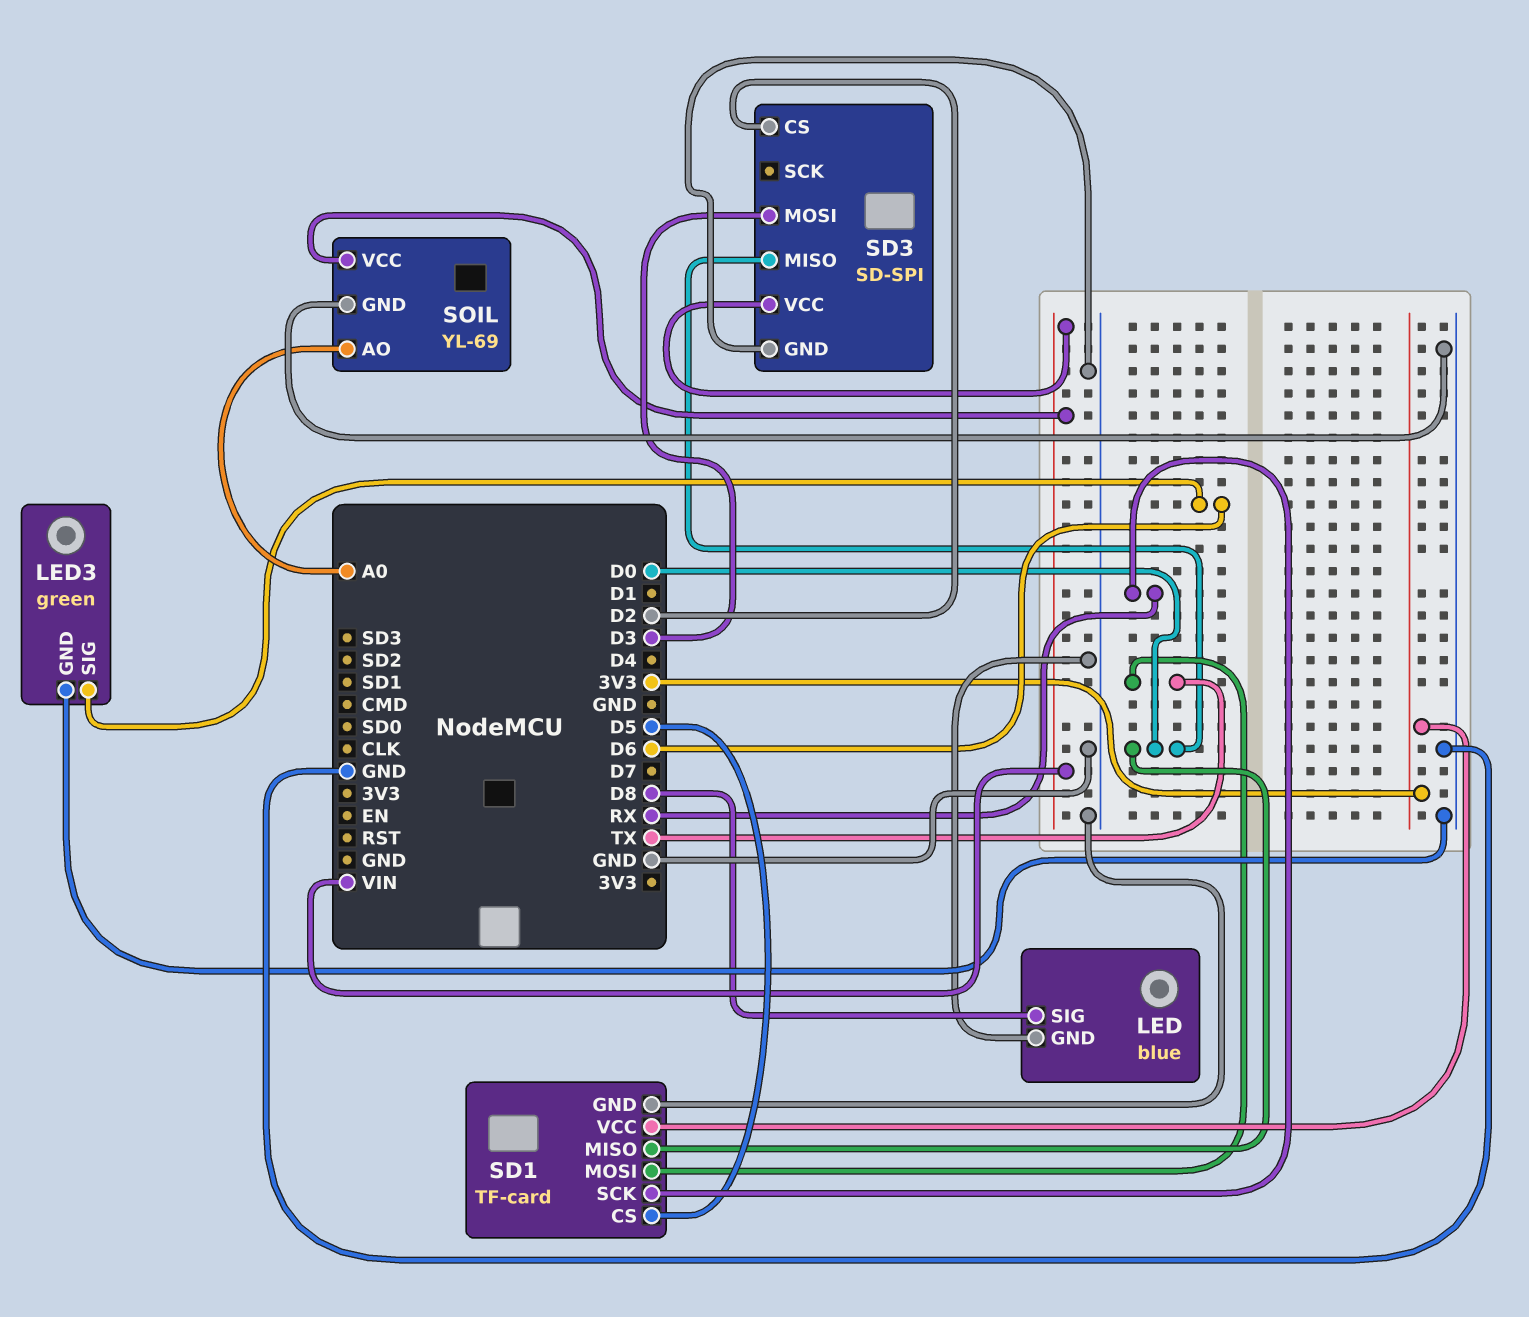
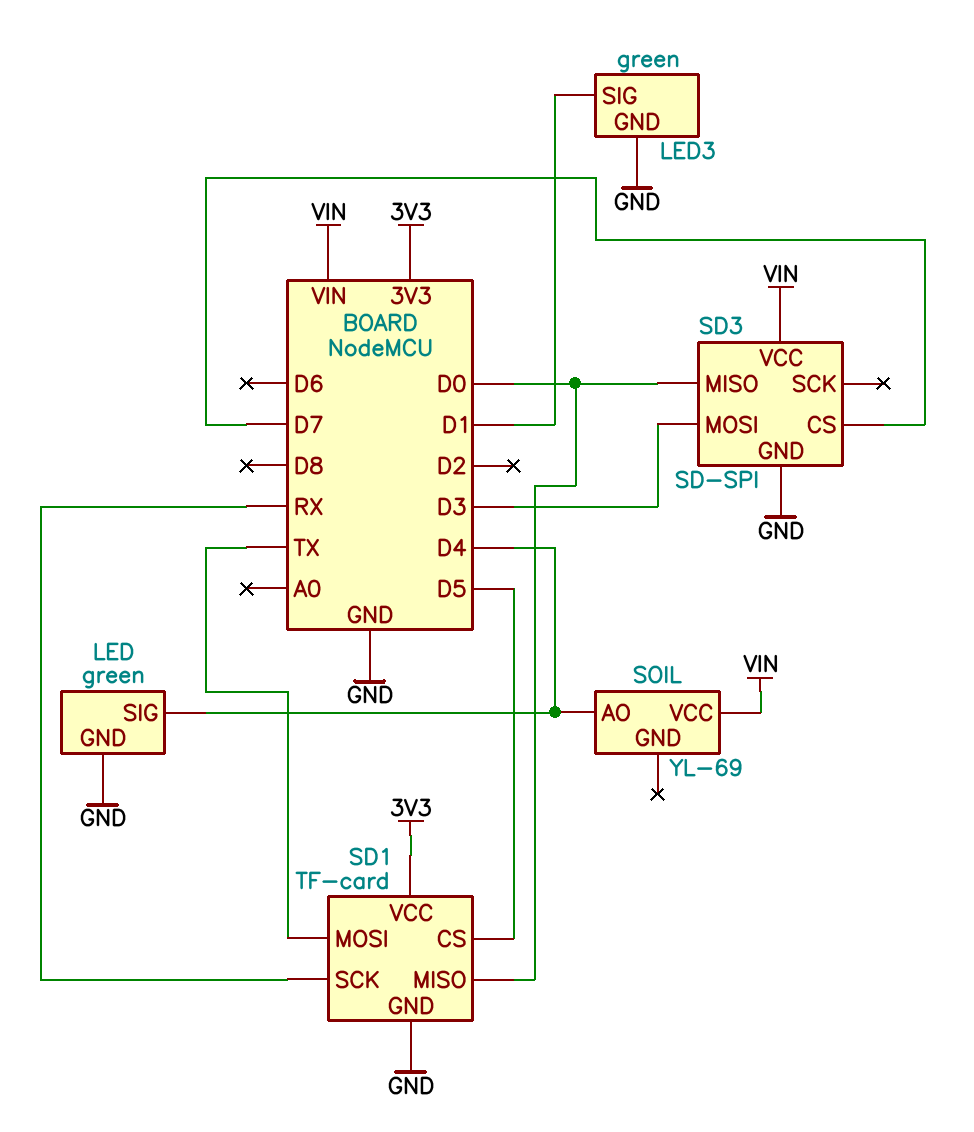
LED: blue -> green
LED pin SIG: D8 -> D4
LED3 pin SIG: D6 -> D1
SD3 pin CS: D2 -> D7
SOIL pin AO: A0 -> D4
SOIL pin GND: GND -> none

